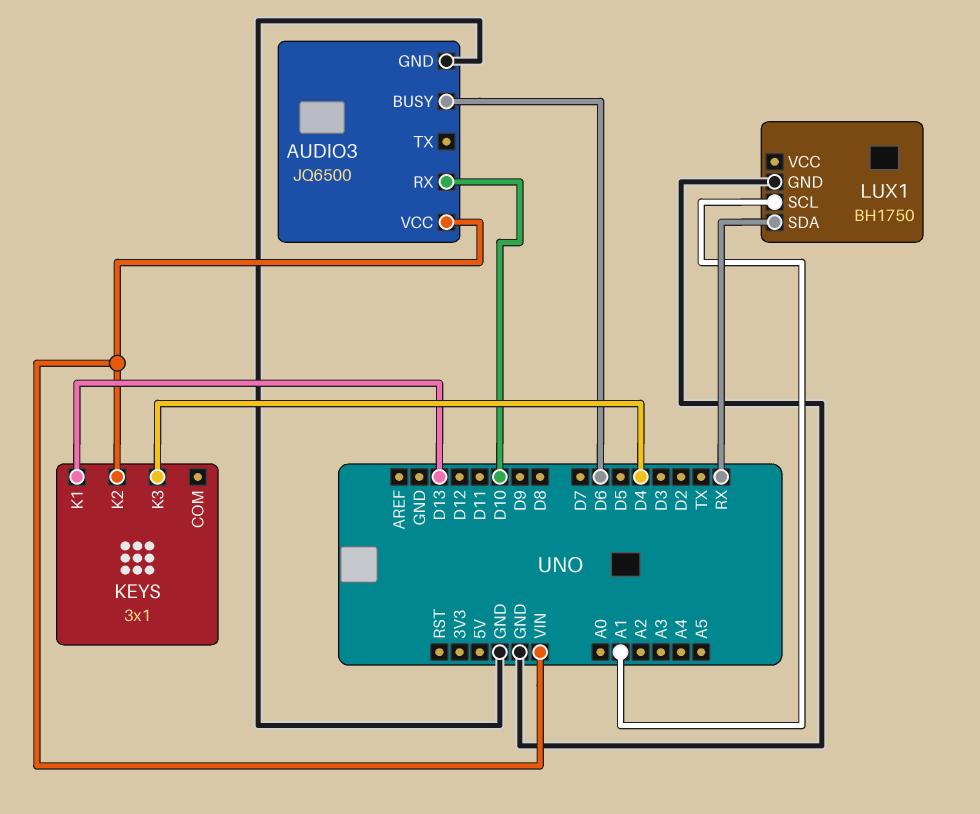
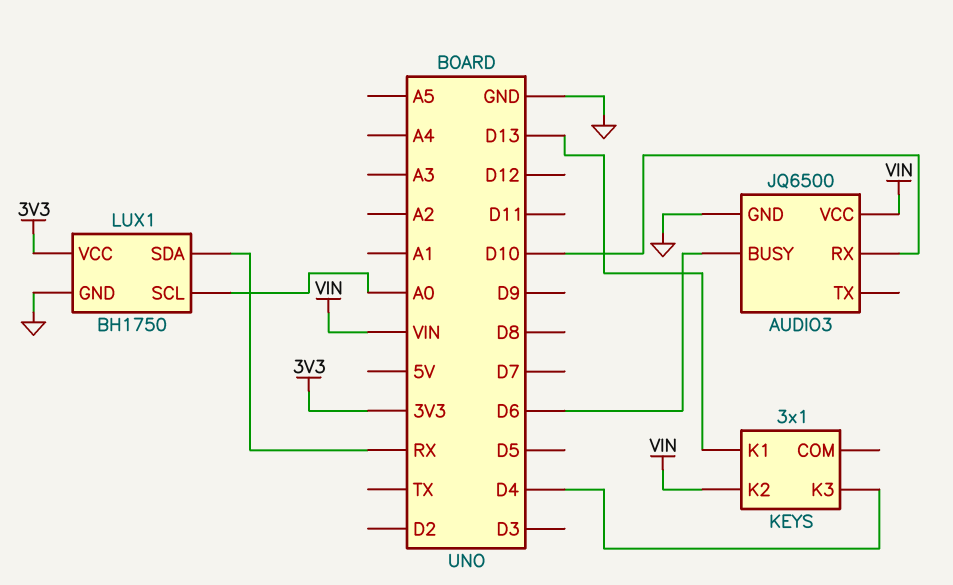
LUX1 pin SCL: A1 -> A0
LUX1 pin VCC: none -> 3V3

